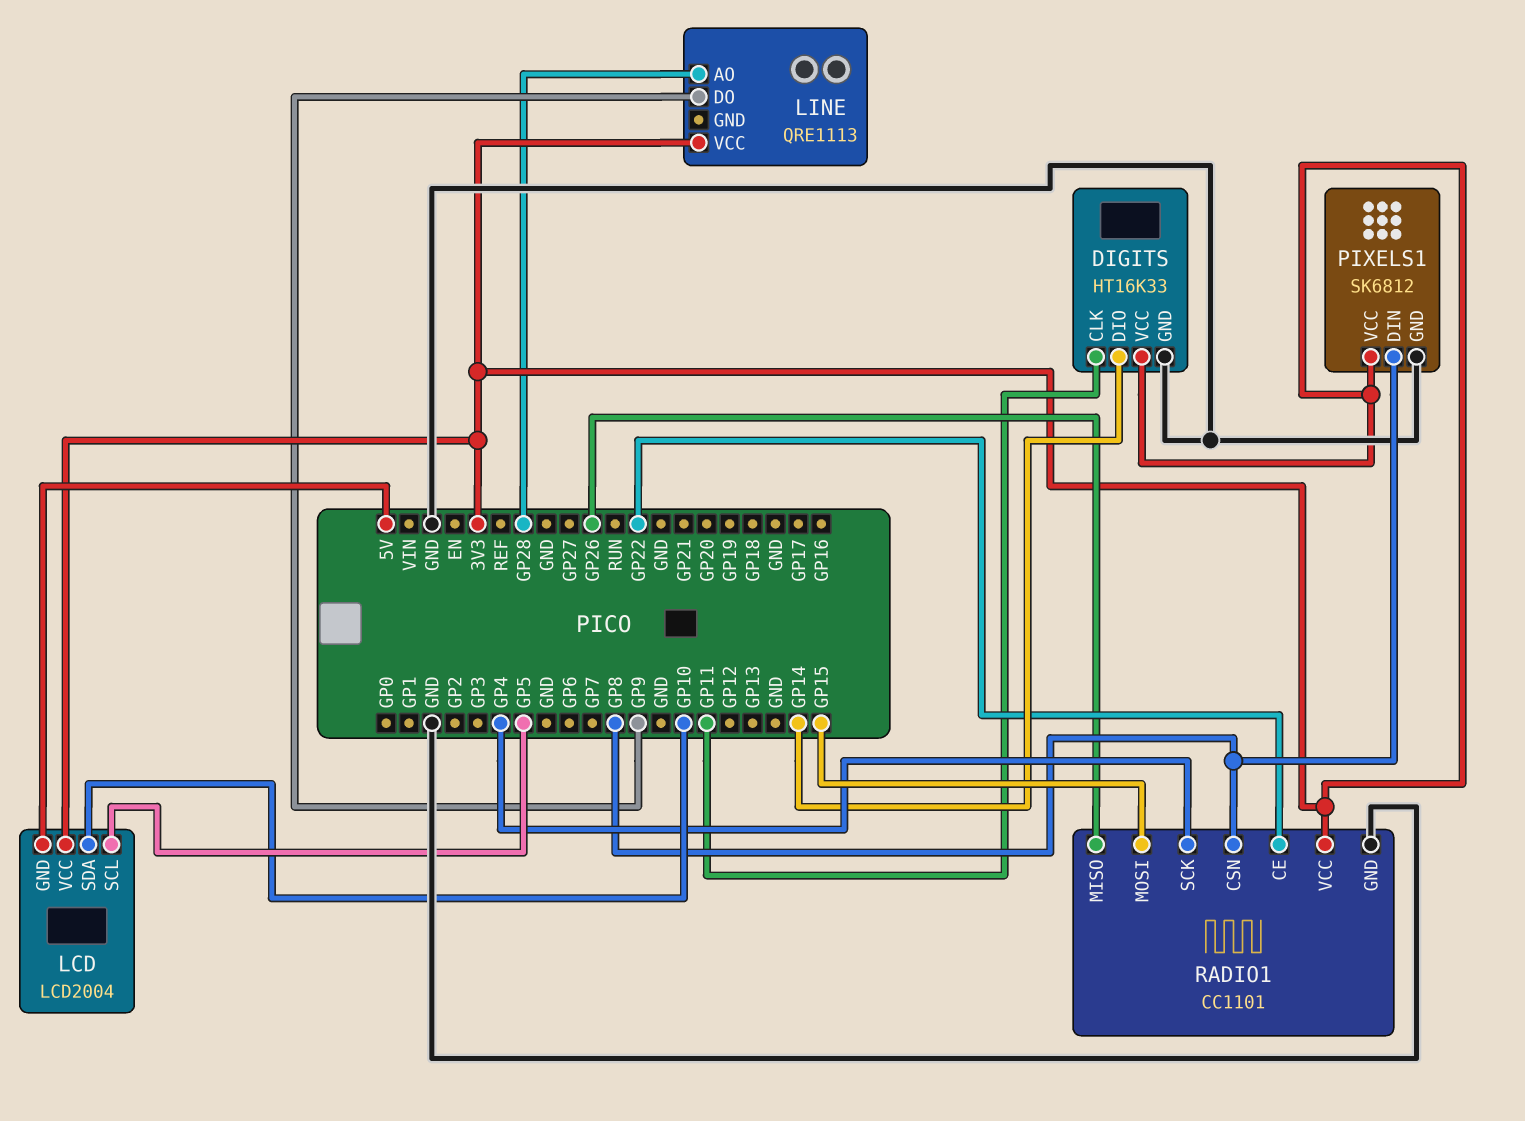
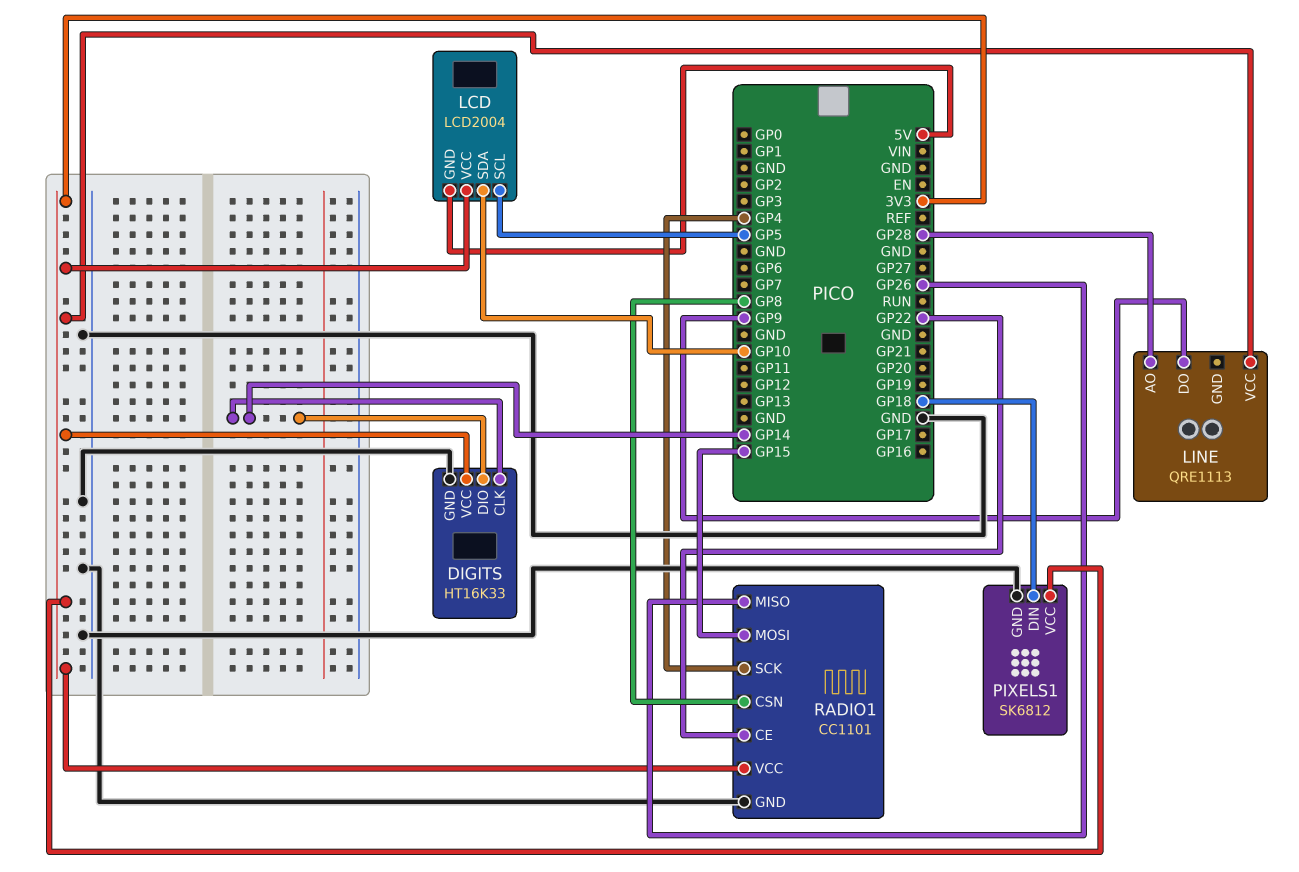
DIGITS pin CLK: GP11 -> GP14
PIXELS1 pin DIN: GP8 -> GP18

